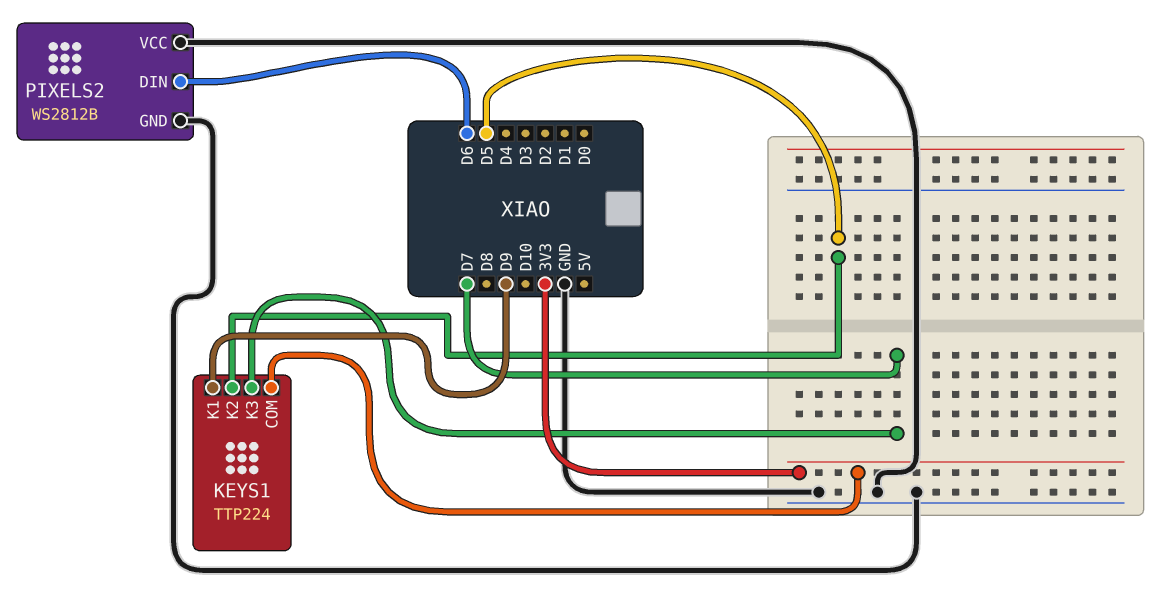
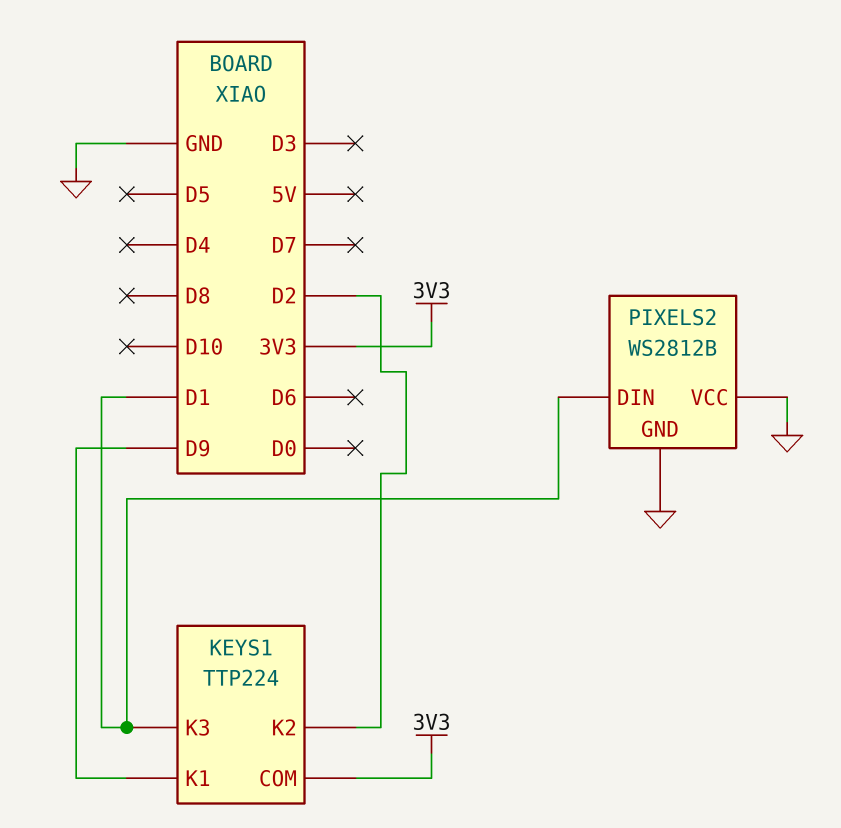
KEYS1 pin K2: D5 -> D2
KEYS1 pin K3: D7 -> D1
PIXELS2 pin DIN: D6 -> D1

